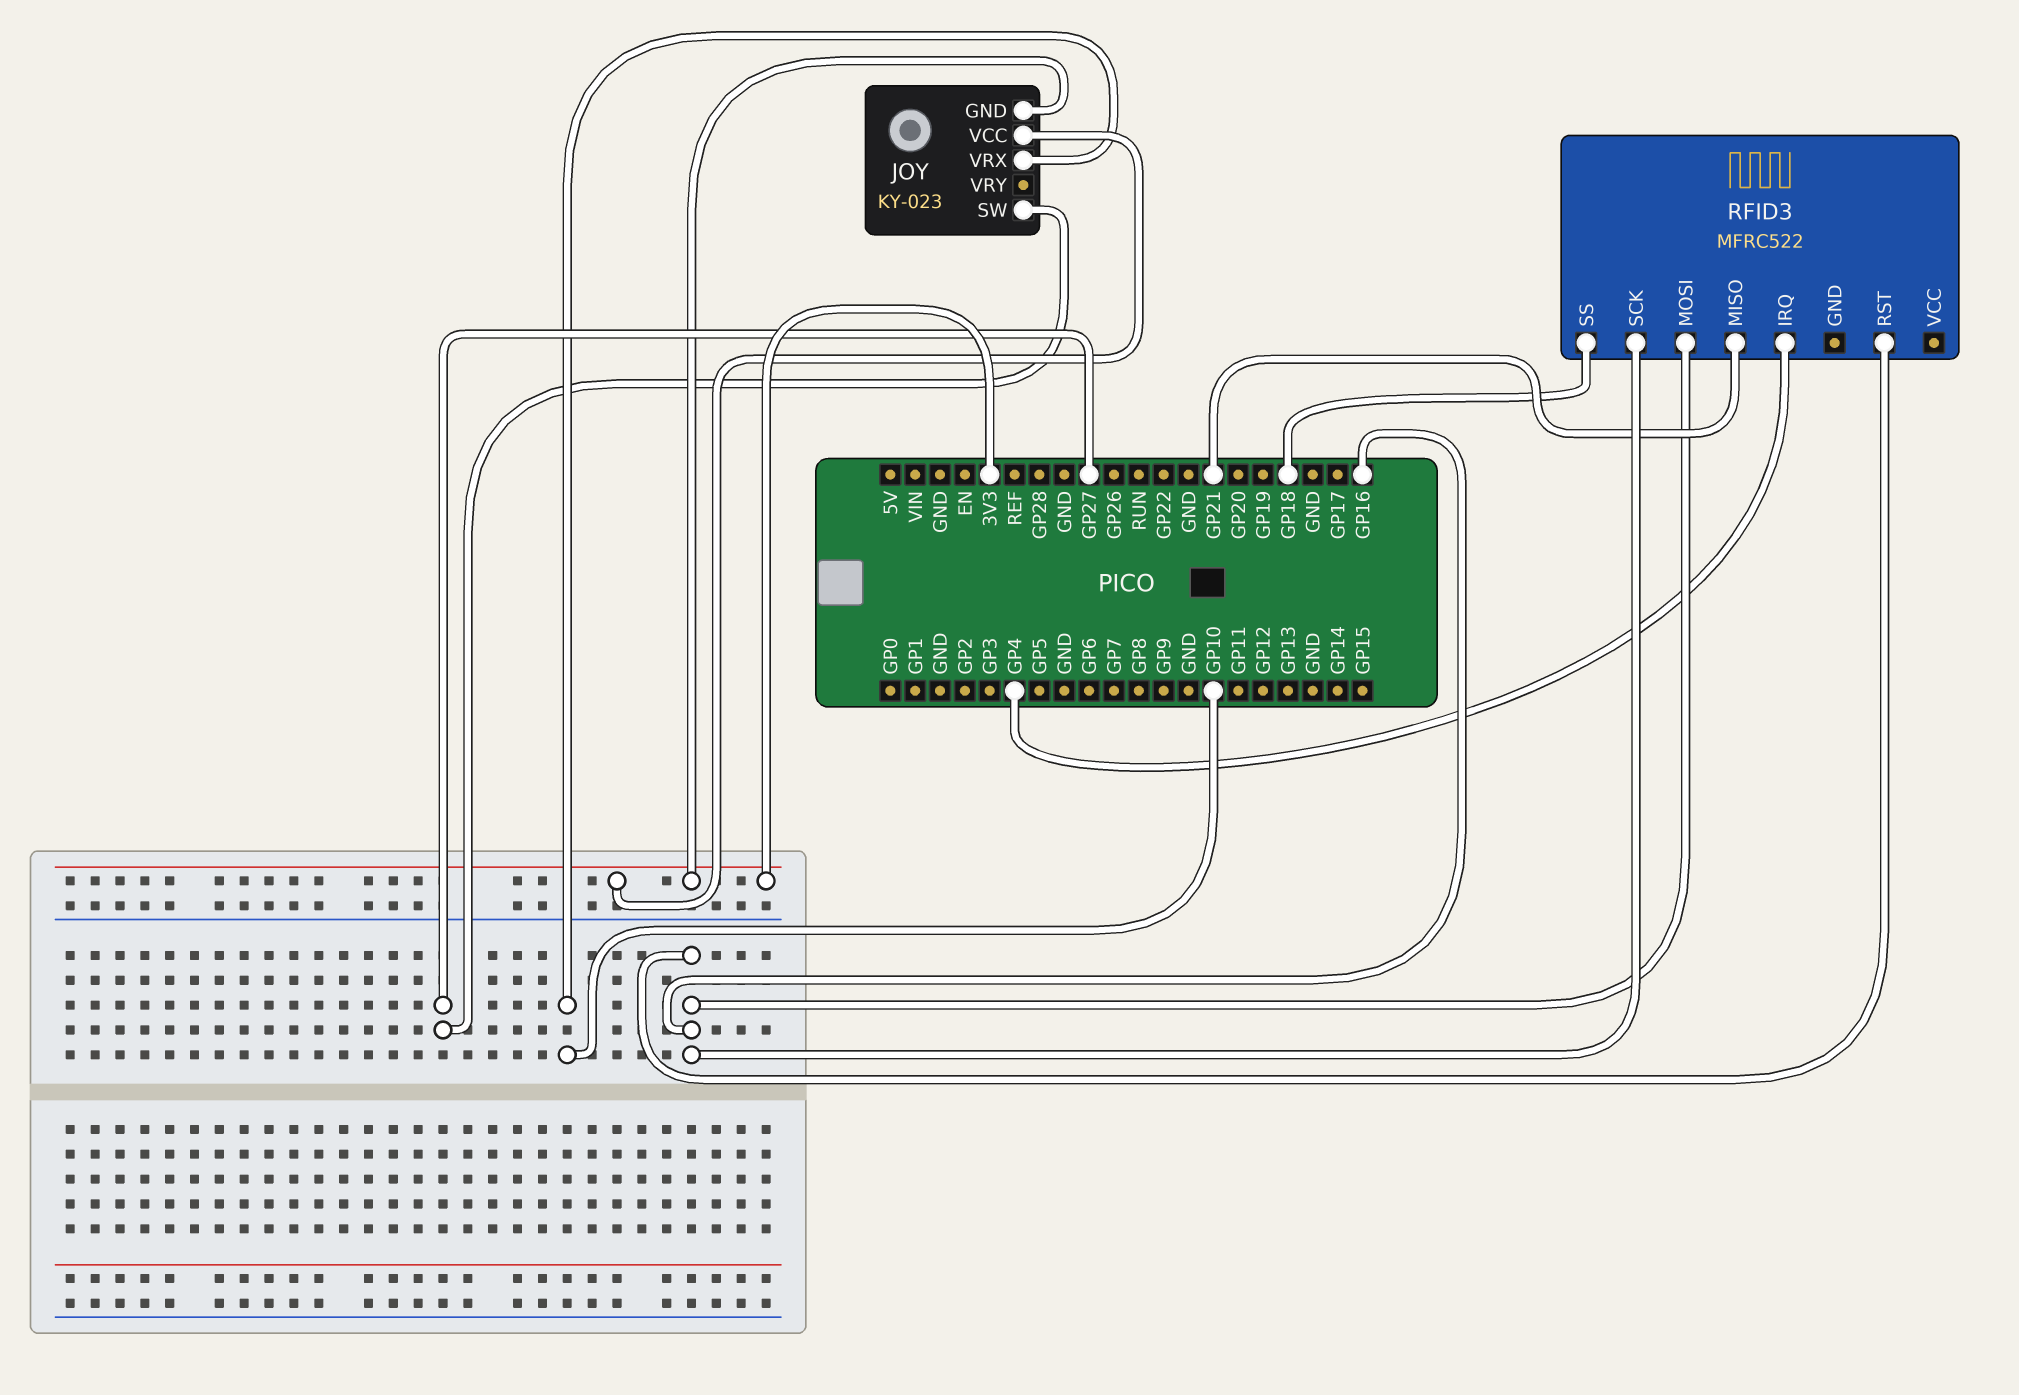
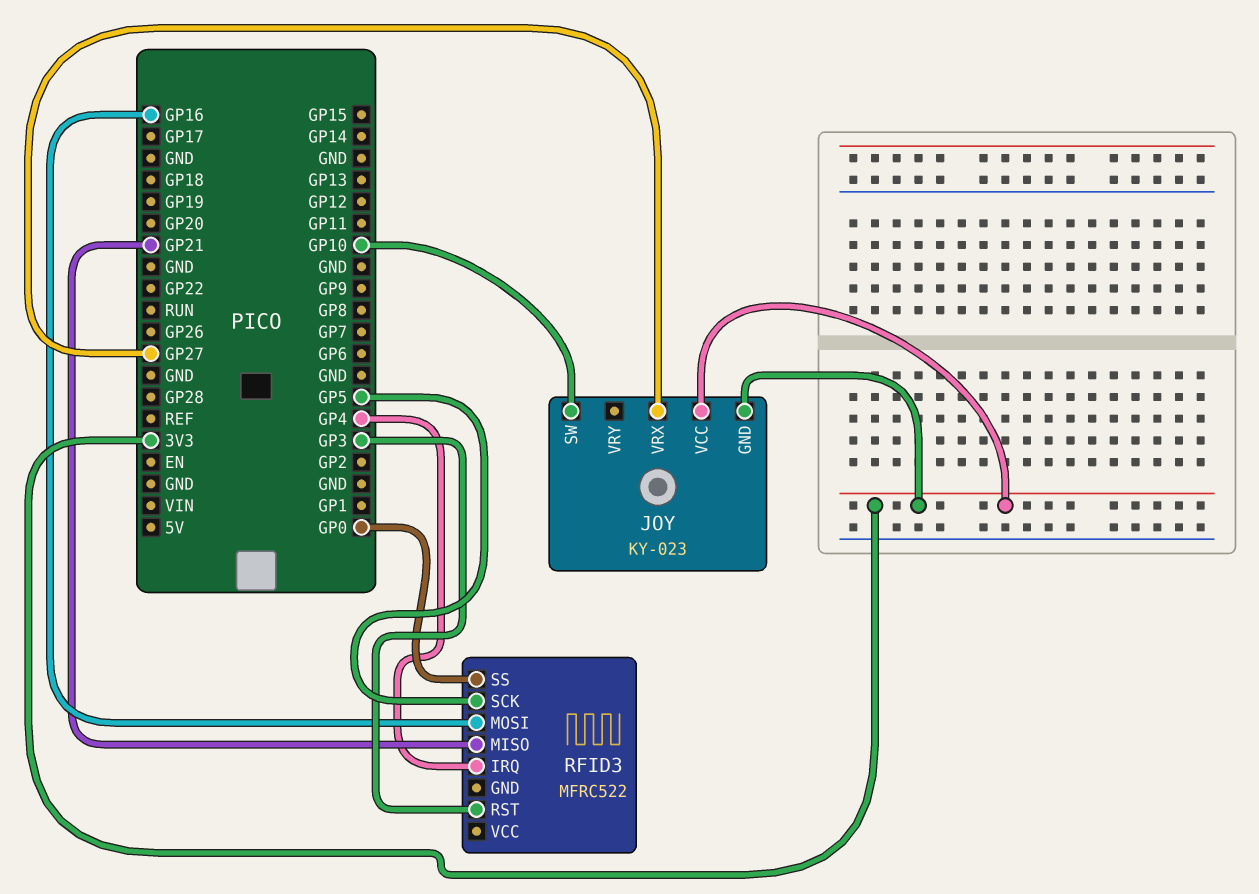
JOY pin SW: GP27 -> GP10
JOY pin VRX: GP10 -> GP27
RFID3 pin RST: GP16 -> GP3
RFID3 pin SCK: GP16 -> GP5
RFID3 pin SS: GP18 -> GP0

